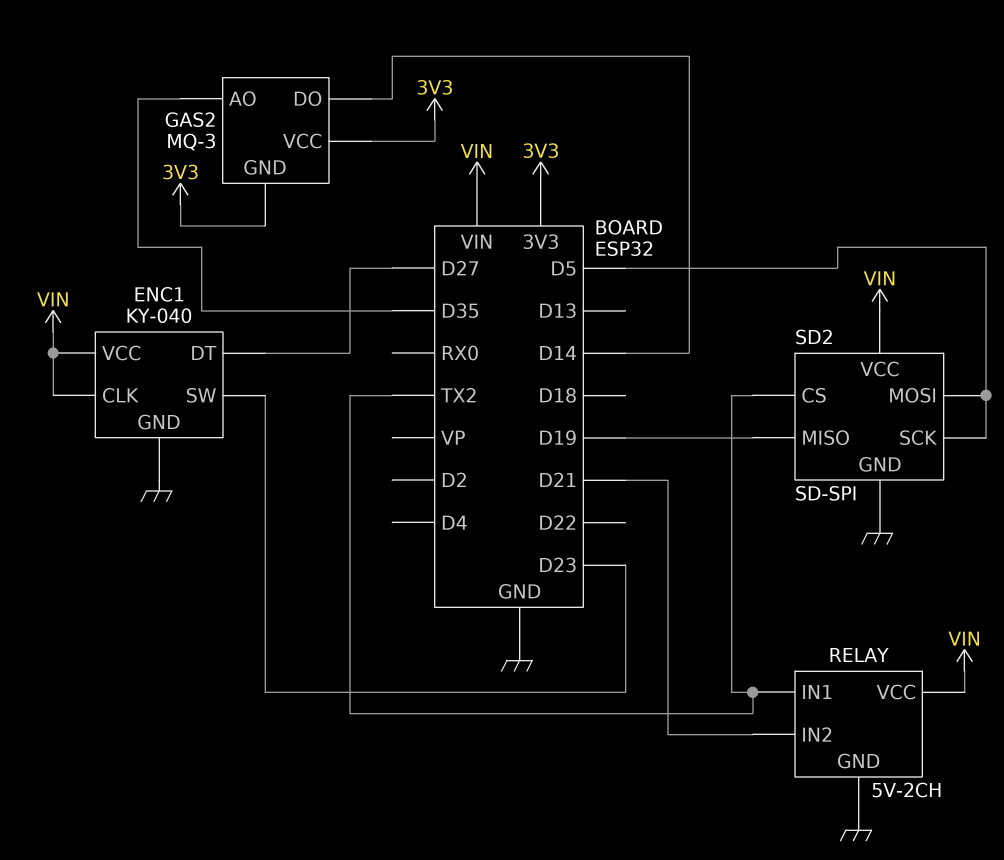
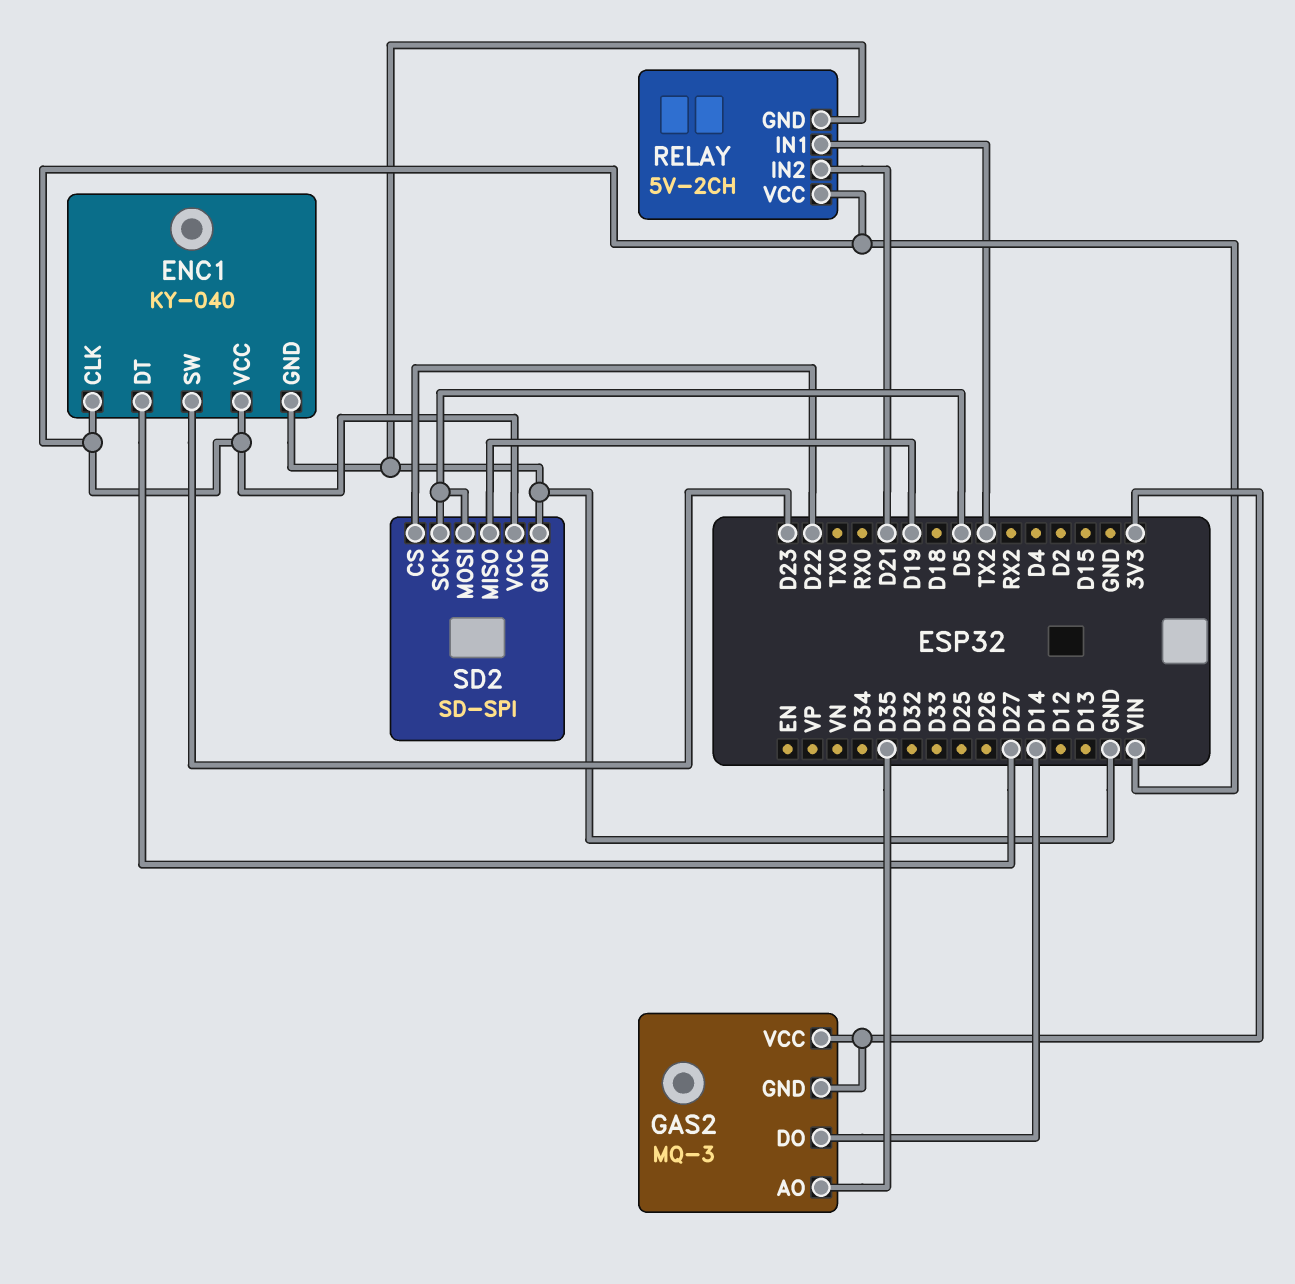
SD2 pin CS: TX2 -> D22

